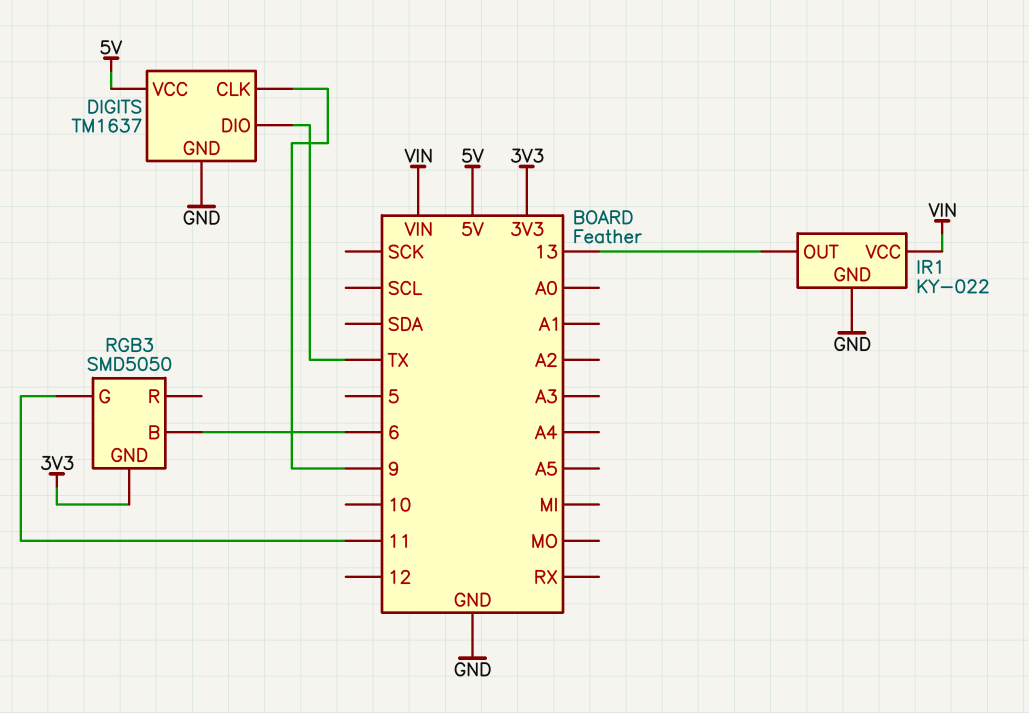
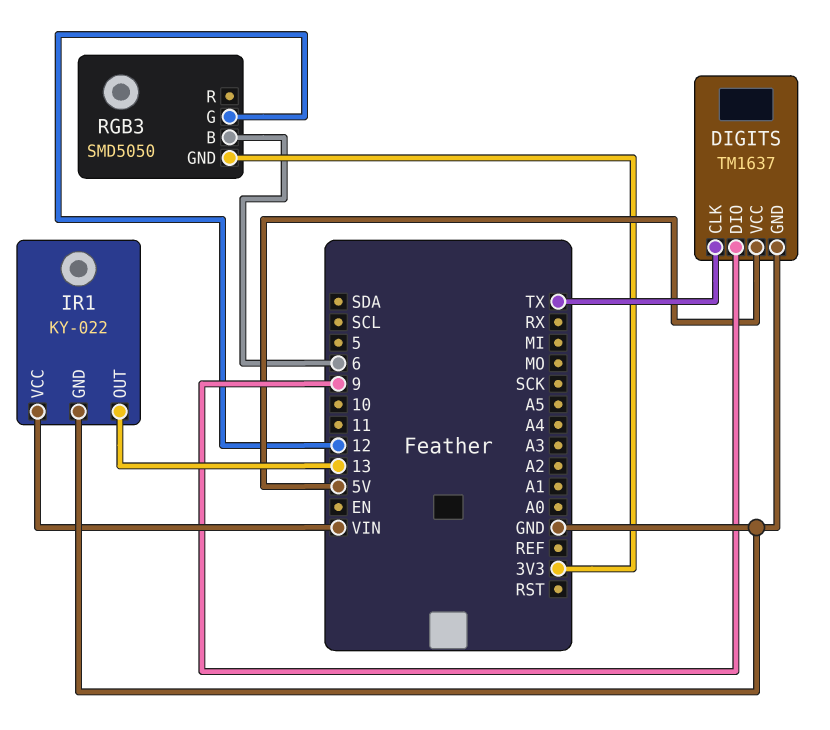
DIGITS pin CLK: 9 -> TX
DIGITS pin DIO: TX -> 9
RGB3 pin G: 11 -> 12

